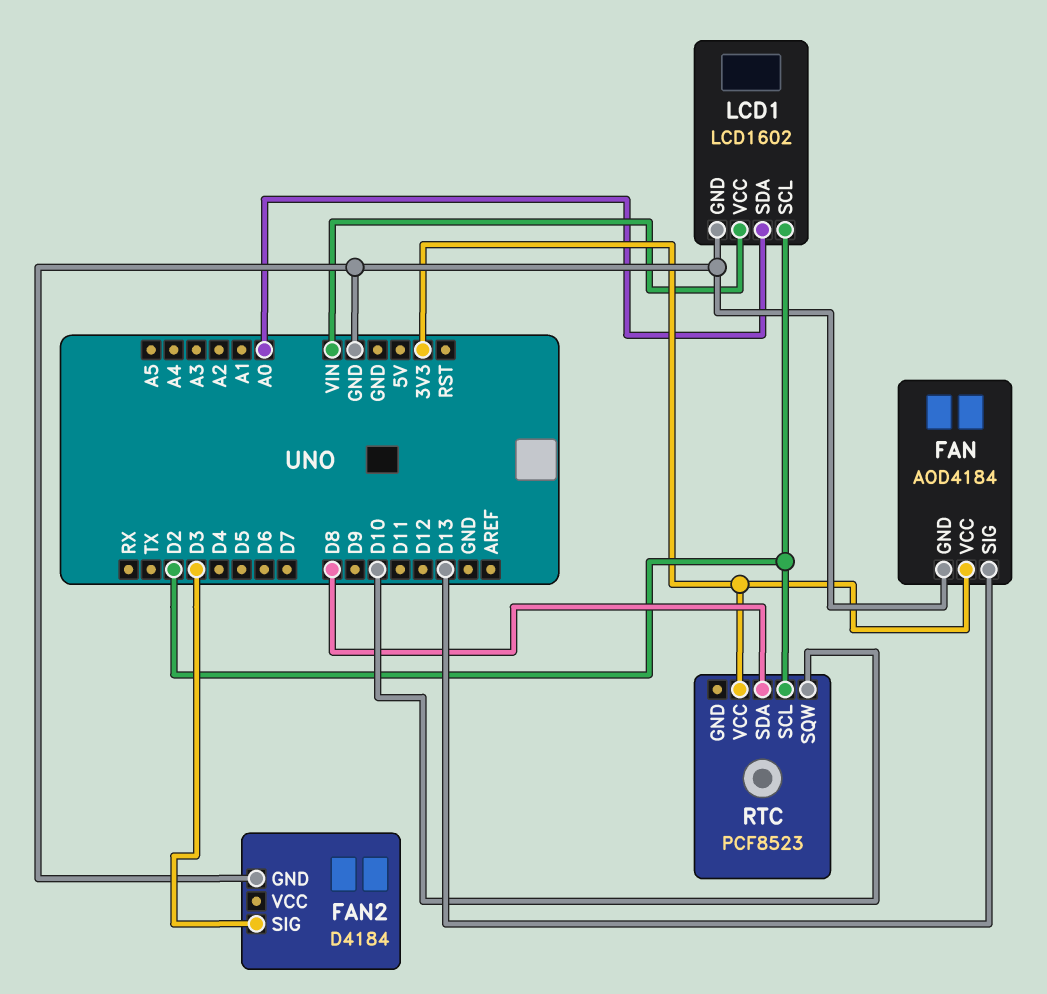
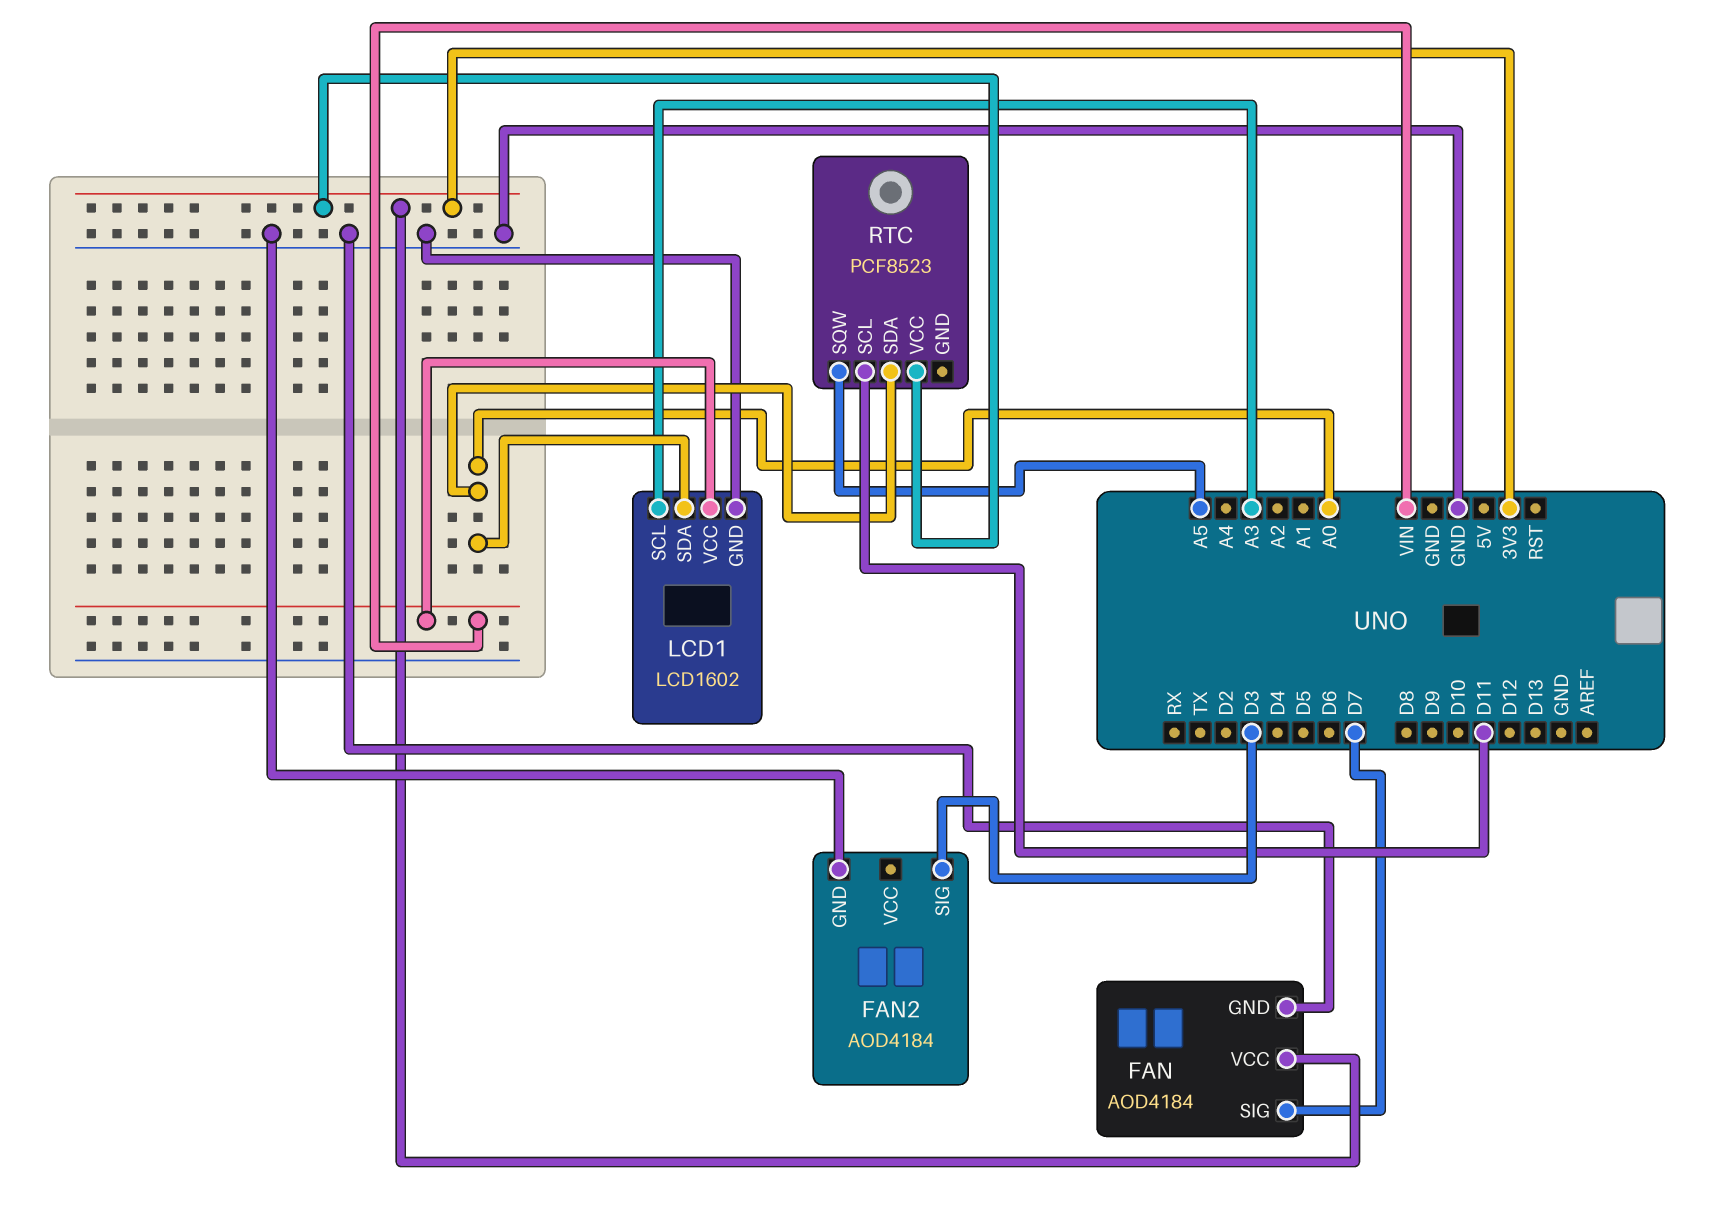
FAN pin SIG: D13 -> D7
FAN2: D4184 -> AOD4184
LCD1 pin SCL: D2 -> A3
RTC pin SCL: D2 -> D11
RTC pin SDA: D8 -> A0
RTC pin SQW: D10 -> A5

